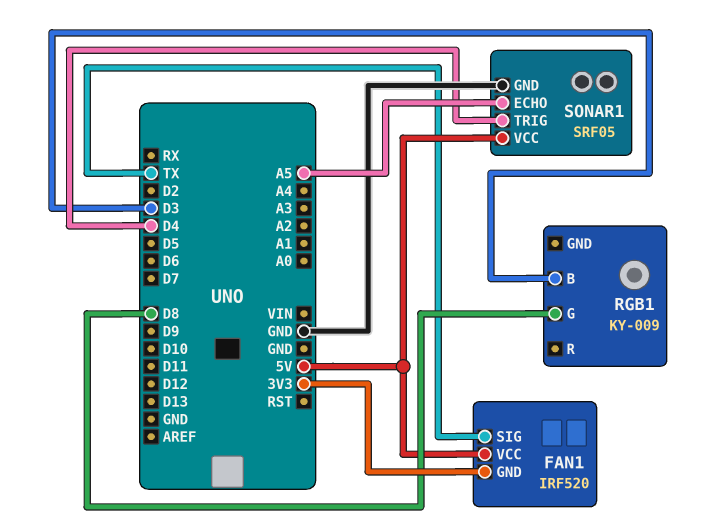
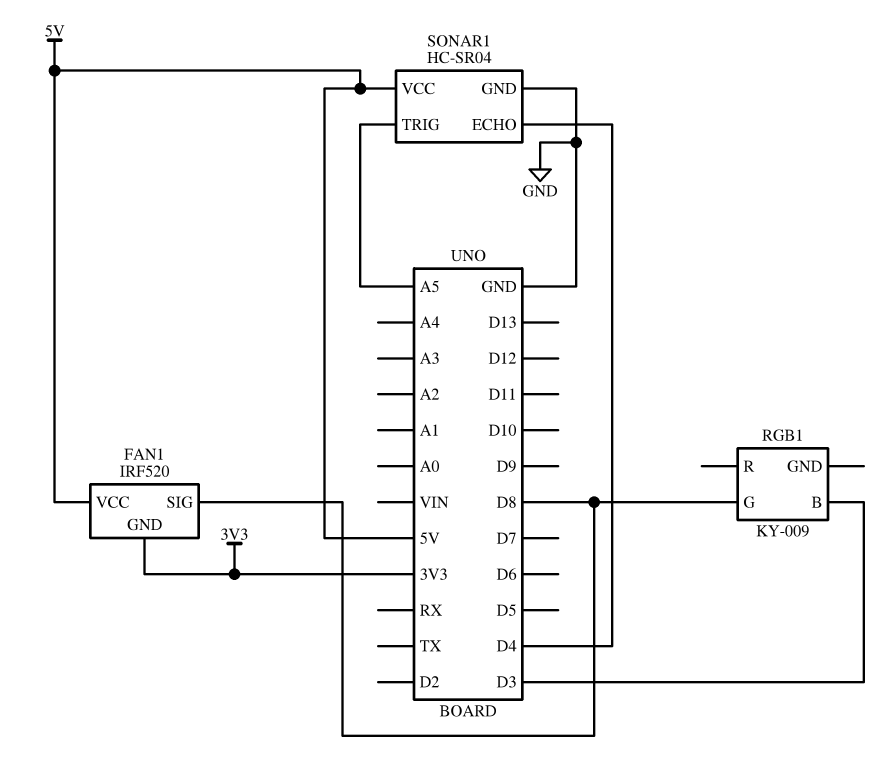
FAN1 pin SIG: TX -> D8
SONAR1: SRF05 -> HC-SR04
SONAR1 pin ECHO: A5 -> D4
SONAR1 pin TRIG: D4 -> A5

